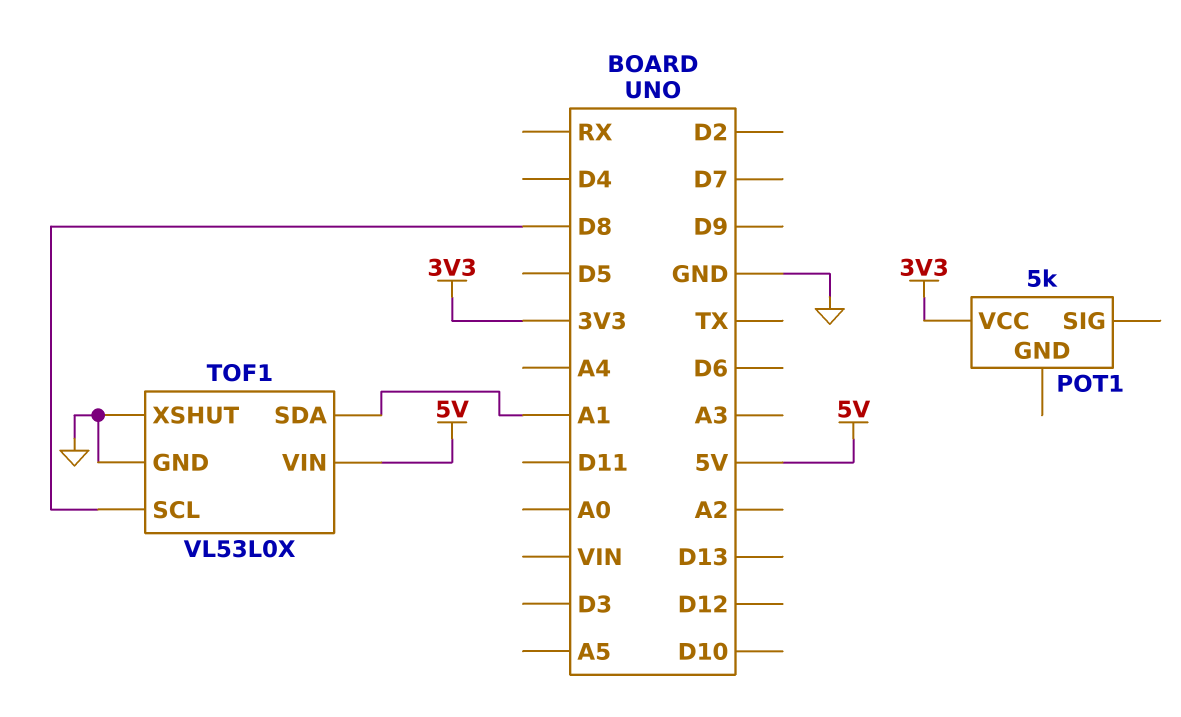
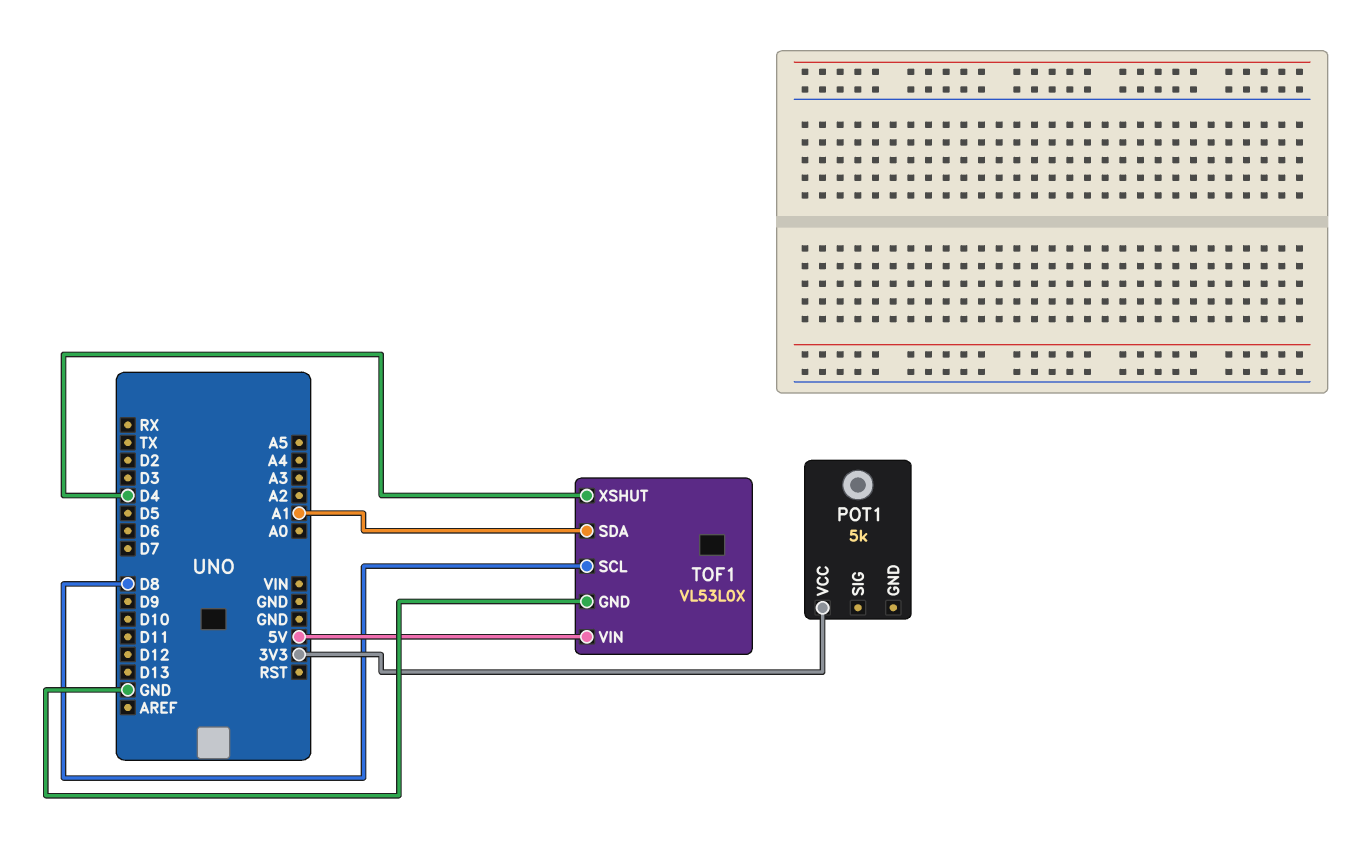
TOF1 pin XSHUT: GND -> D4

